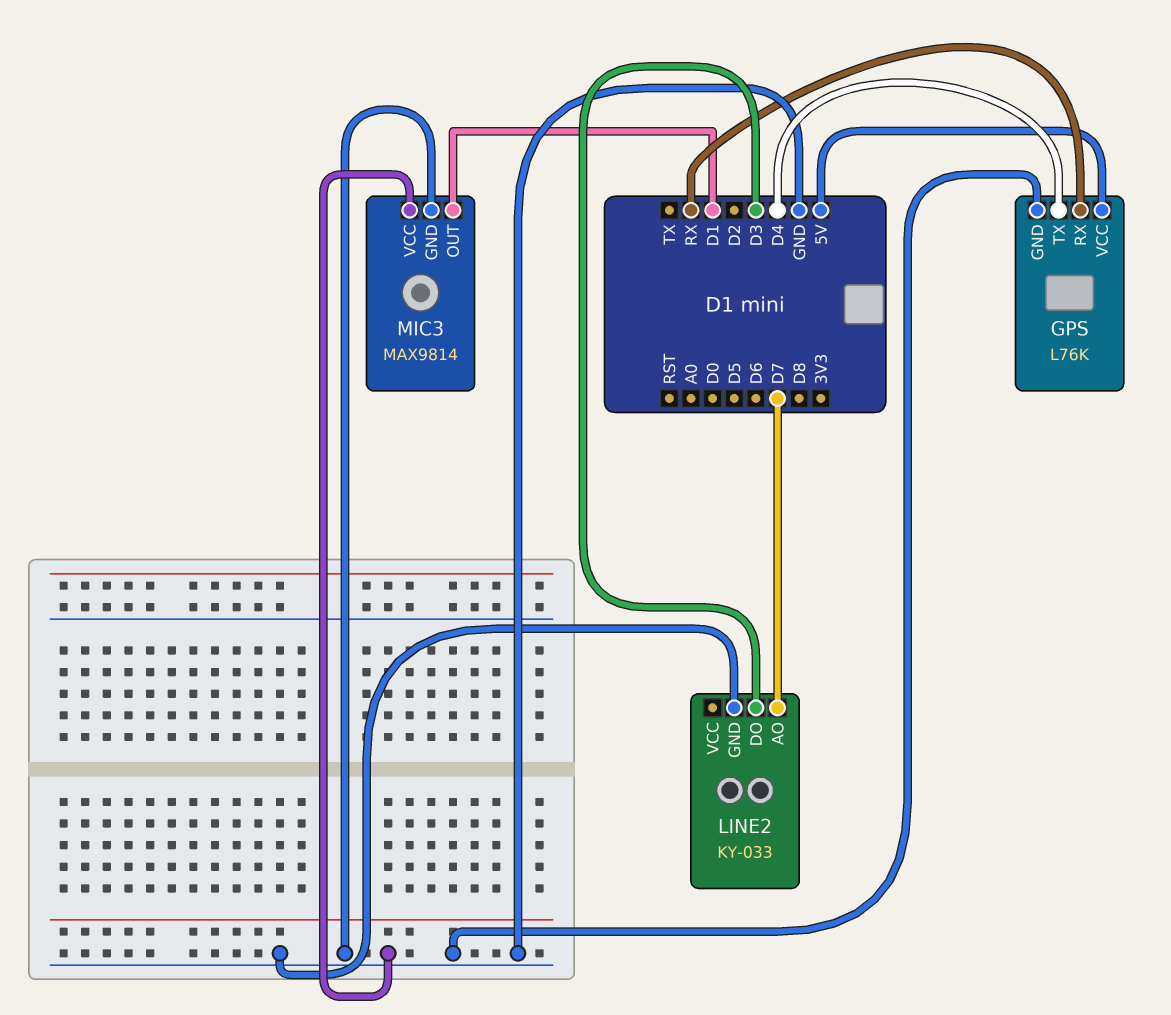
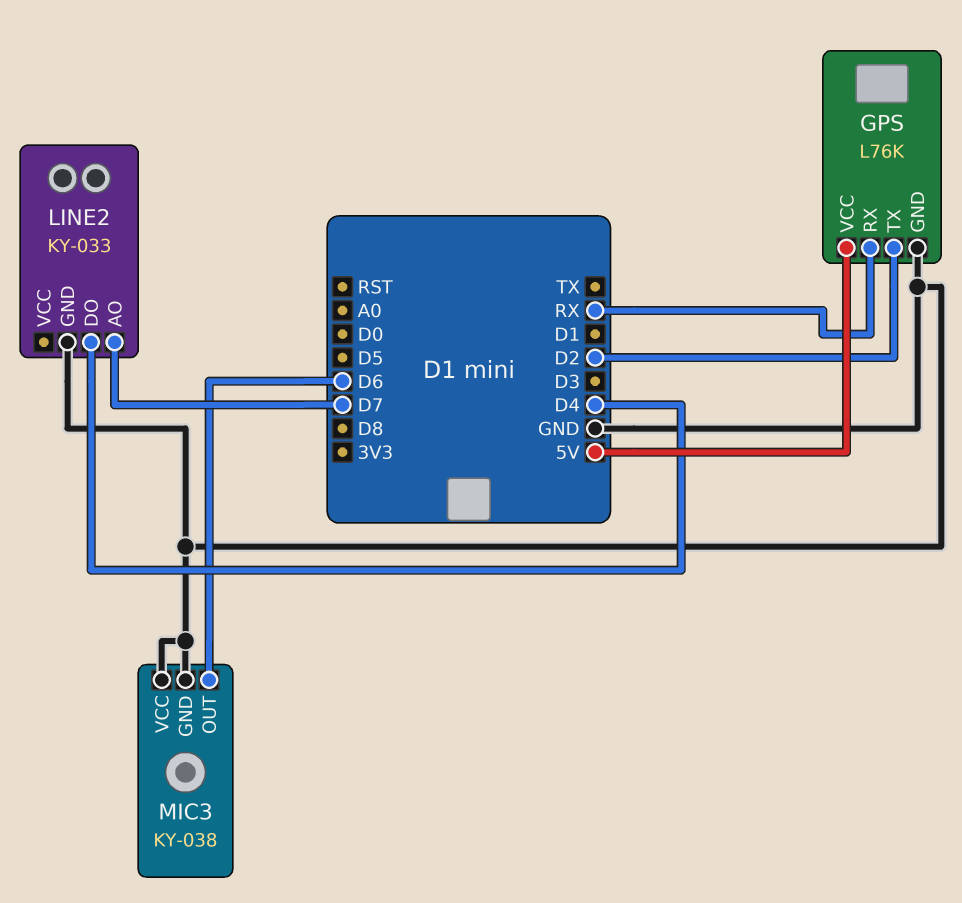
GPS pin TX: D4 -> D2
LINE2 pin DO: D3 -> D4
MIC3: MAX9814 -> KY-038
MIC3 pin OUT: D1 -> D6

